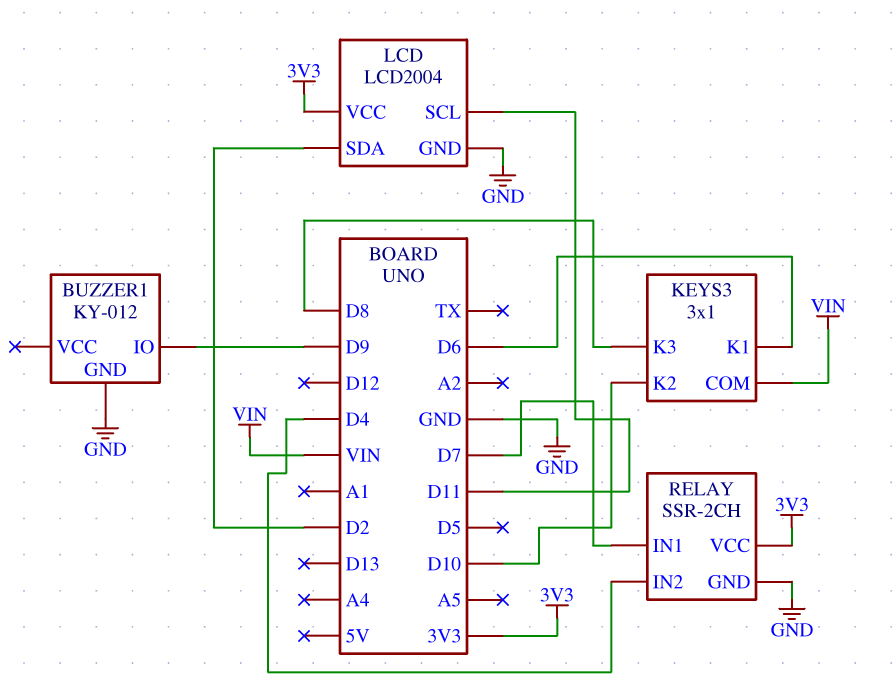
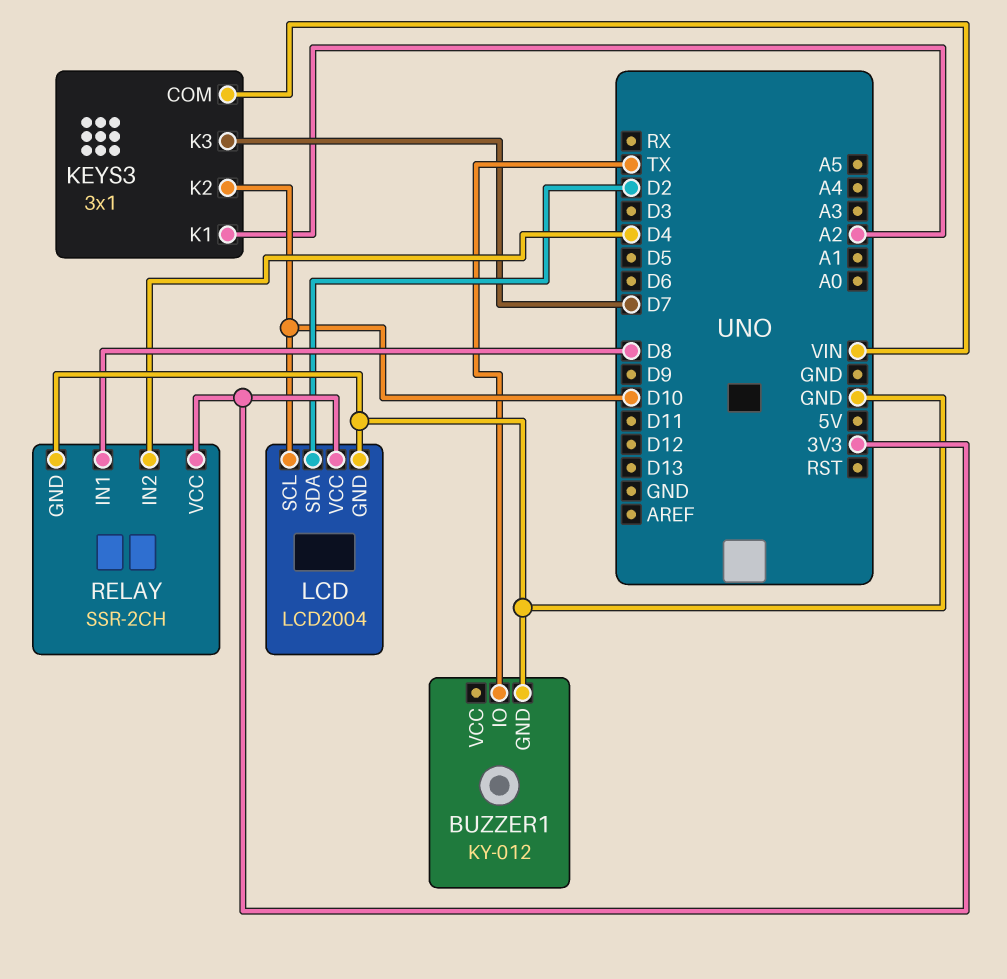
BUZZER1 pin IO: D9 -> TX
KEYS3 pin K1: D6 -> A2
KEYS3 pin K3: D8 -> D7
LCD pin SCL: D11 -> D10
RELAY pin IN1: D7 -> D8

